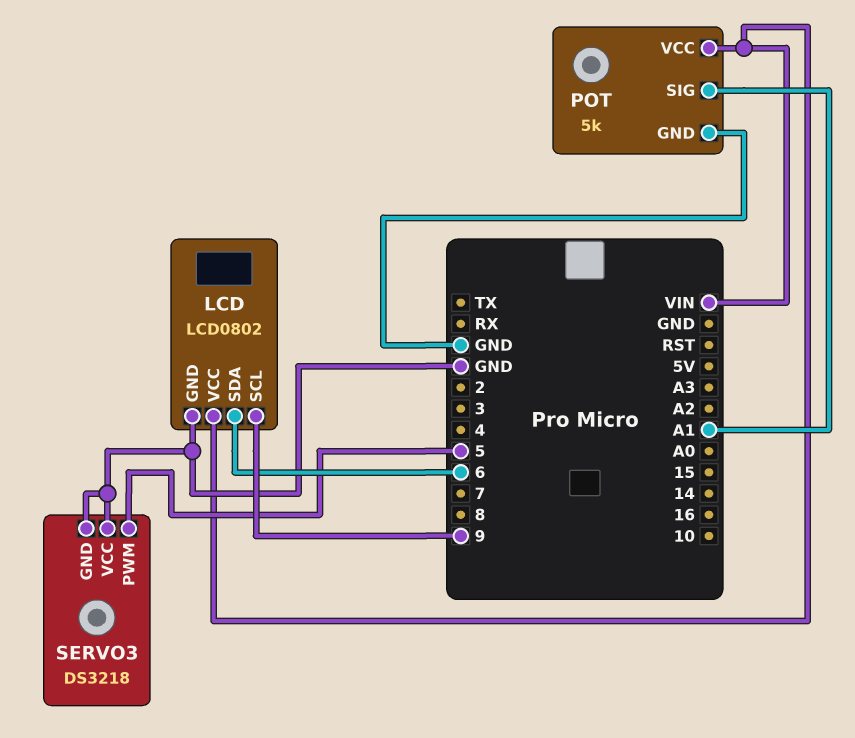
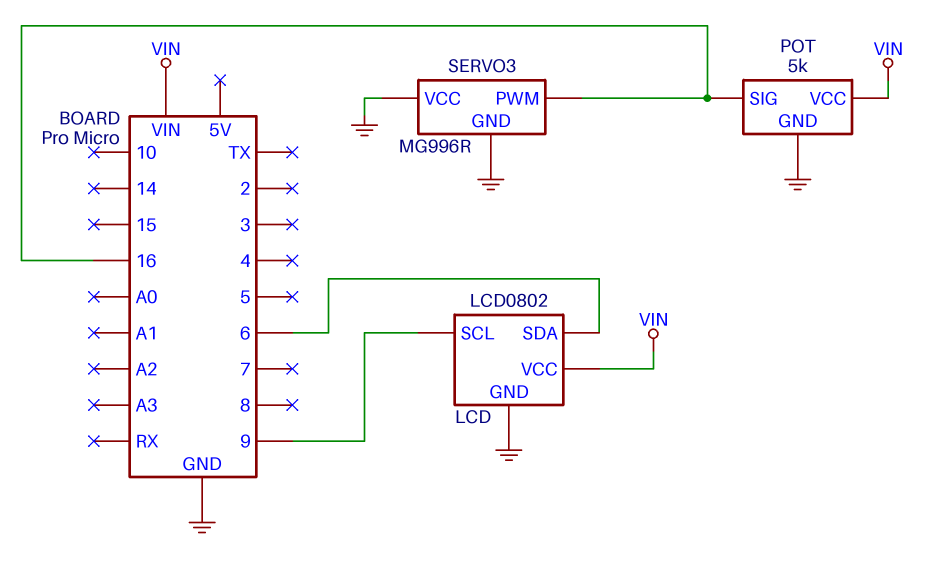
POT pin SIG: A1 -> 16
SERVO3: DS3218 -> MG996R
SERVO3 pin PWM: 5 -> 16

